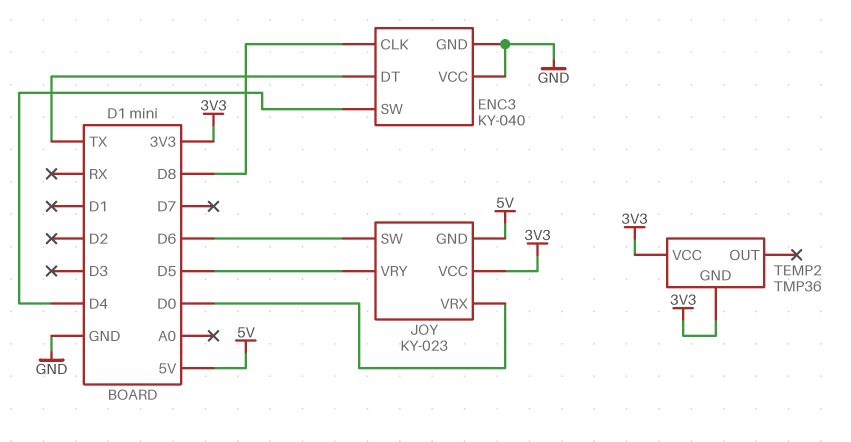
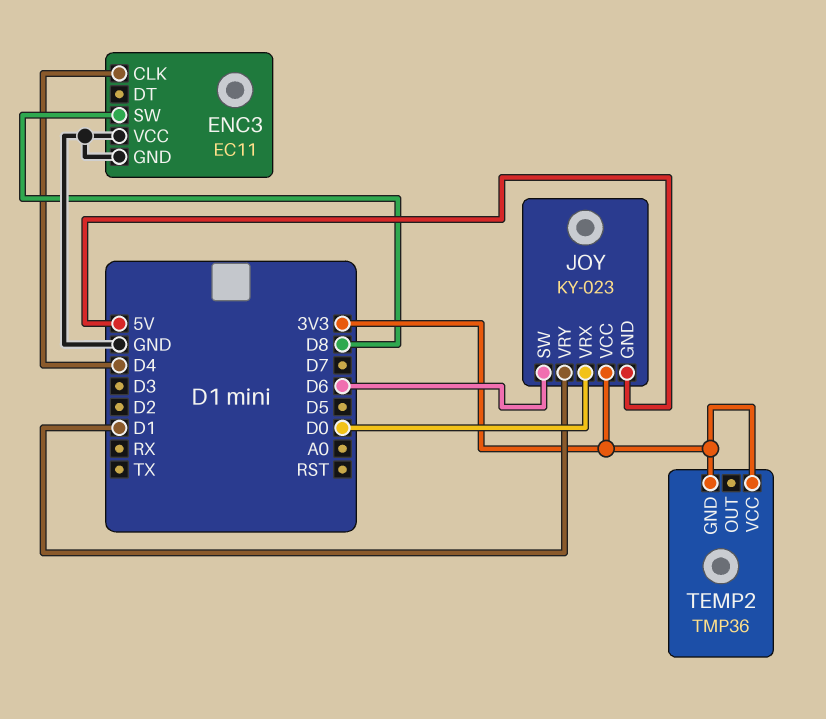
ENC3: KY-040 -> EC11
ENC3 pin CLK: D8 -> D4
ENC3 pin DT: TX -> none
ENC3 pin SW: D4 -> D8
JOY pin VRY: D5 -> D1

